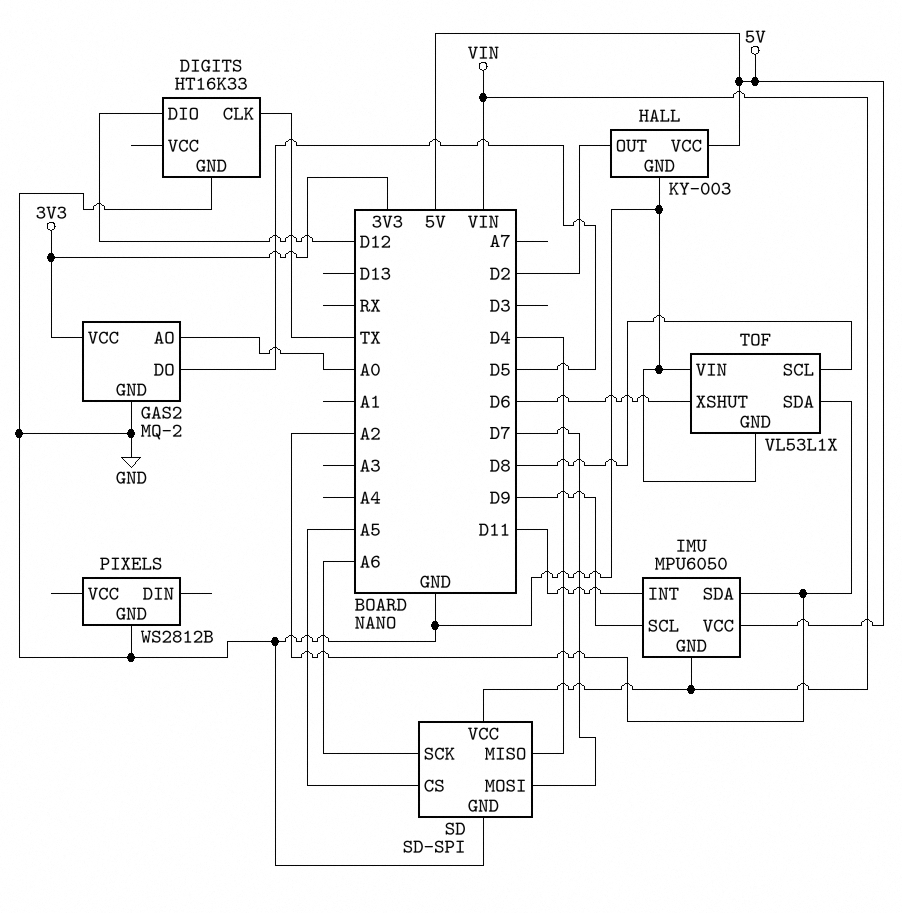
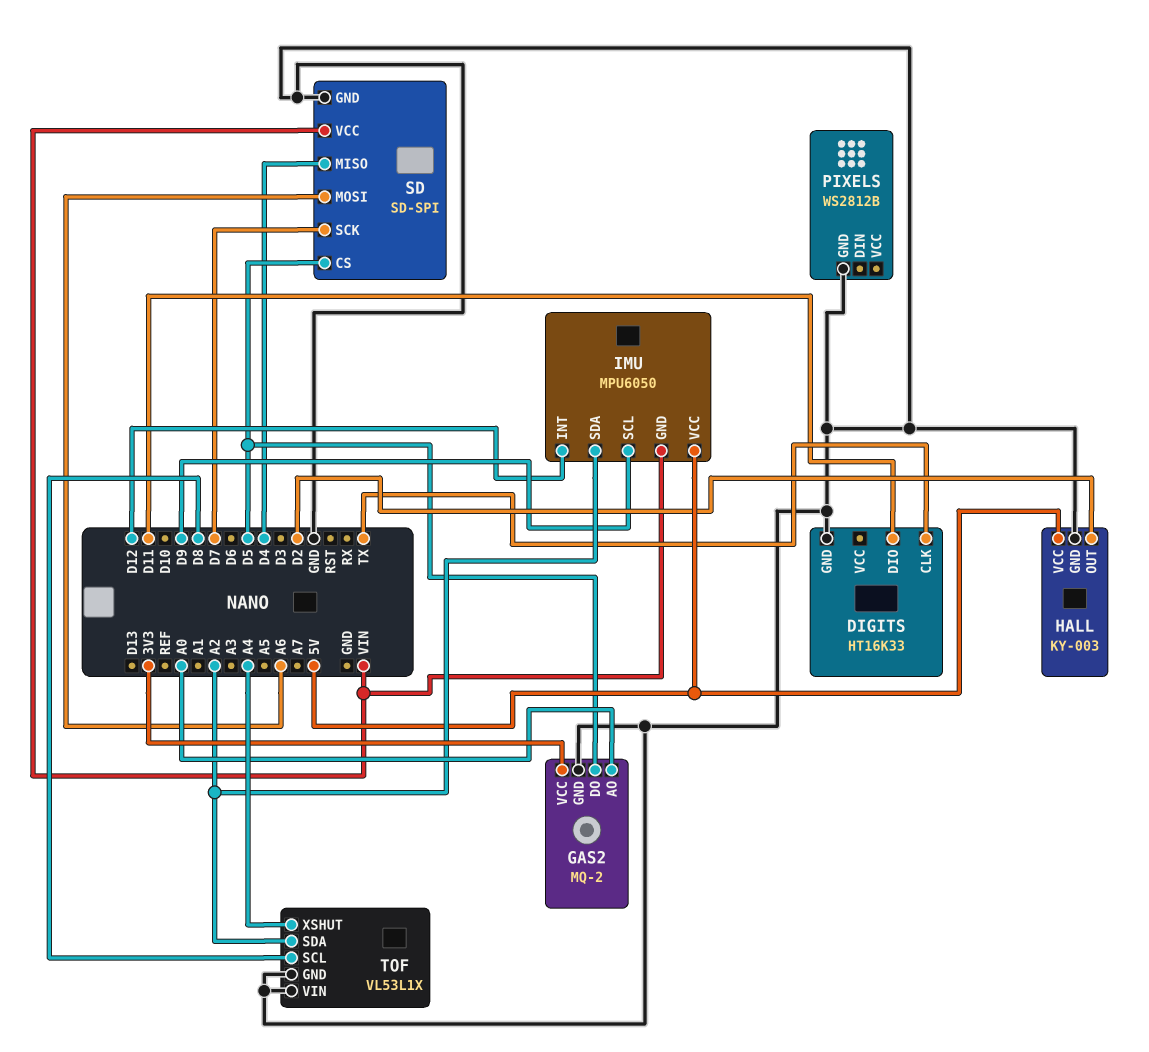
DIGITS pin DIO: D12 -> D11
IMU pin INT: D11 -> D12
SD pin CS: A5 -> D5
SD pin MOSI: D7 -> A6
SD pin SCK: A6 -> D7
TOF pin XSHUT: D6 -> A4

